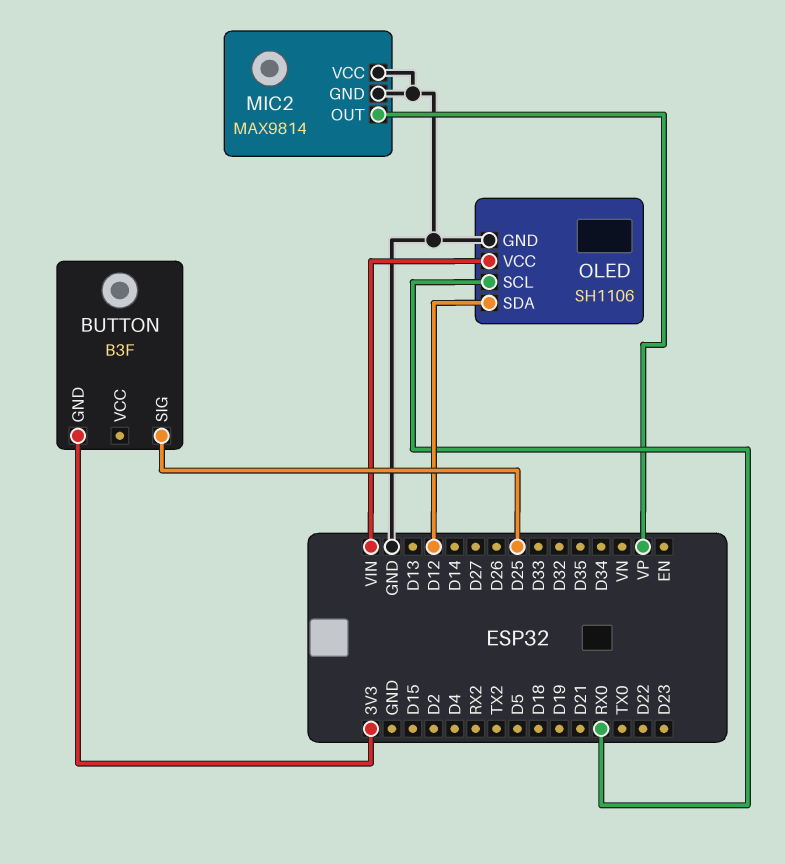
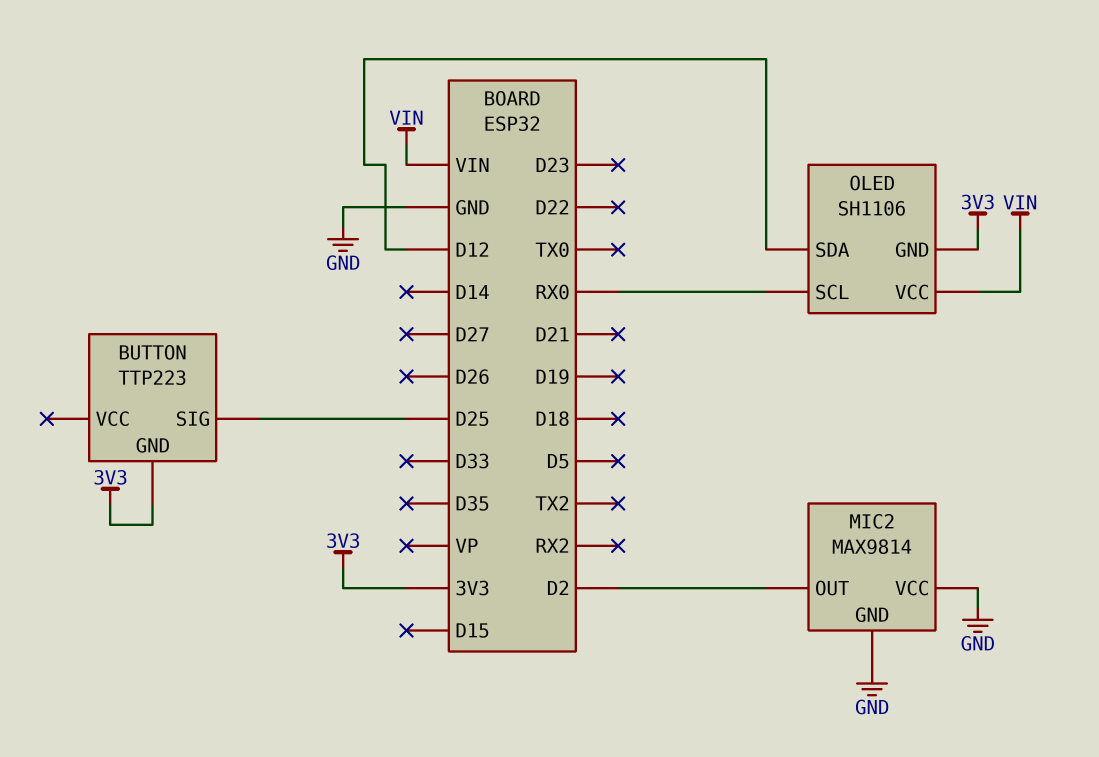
BUTTON: B3F -> TTP223
MIC2 pin OUT: VP -> D2
OLED pin GND: GND -> 3V3

